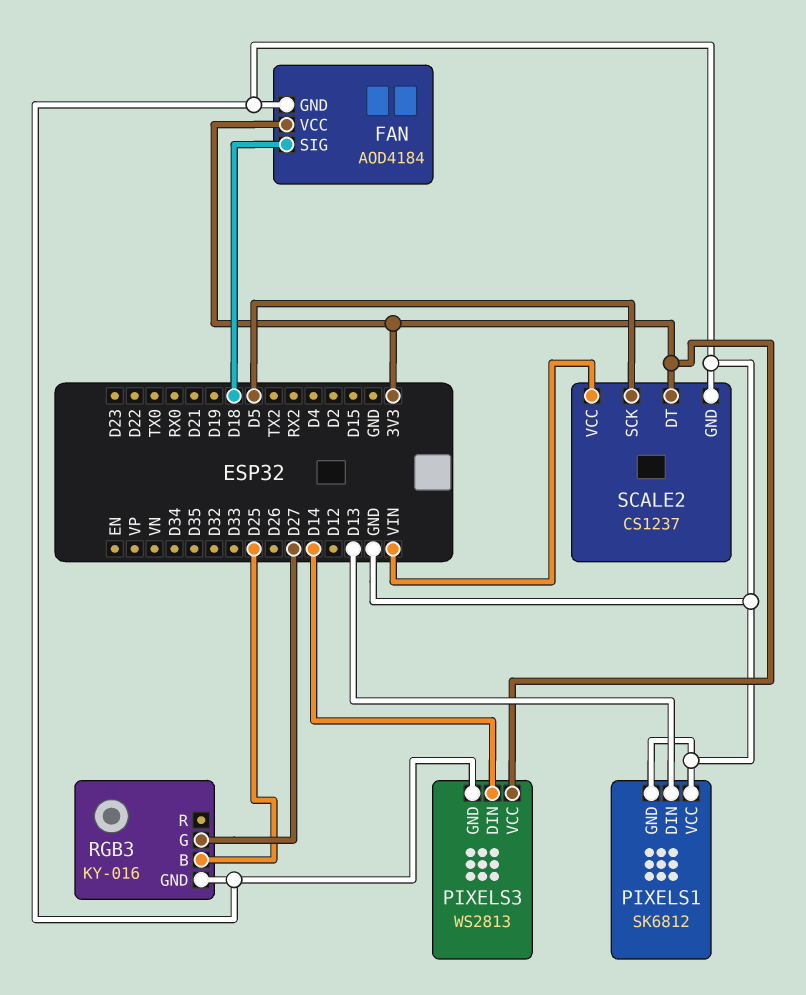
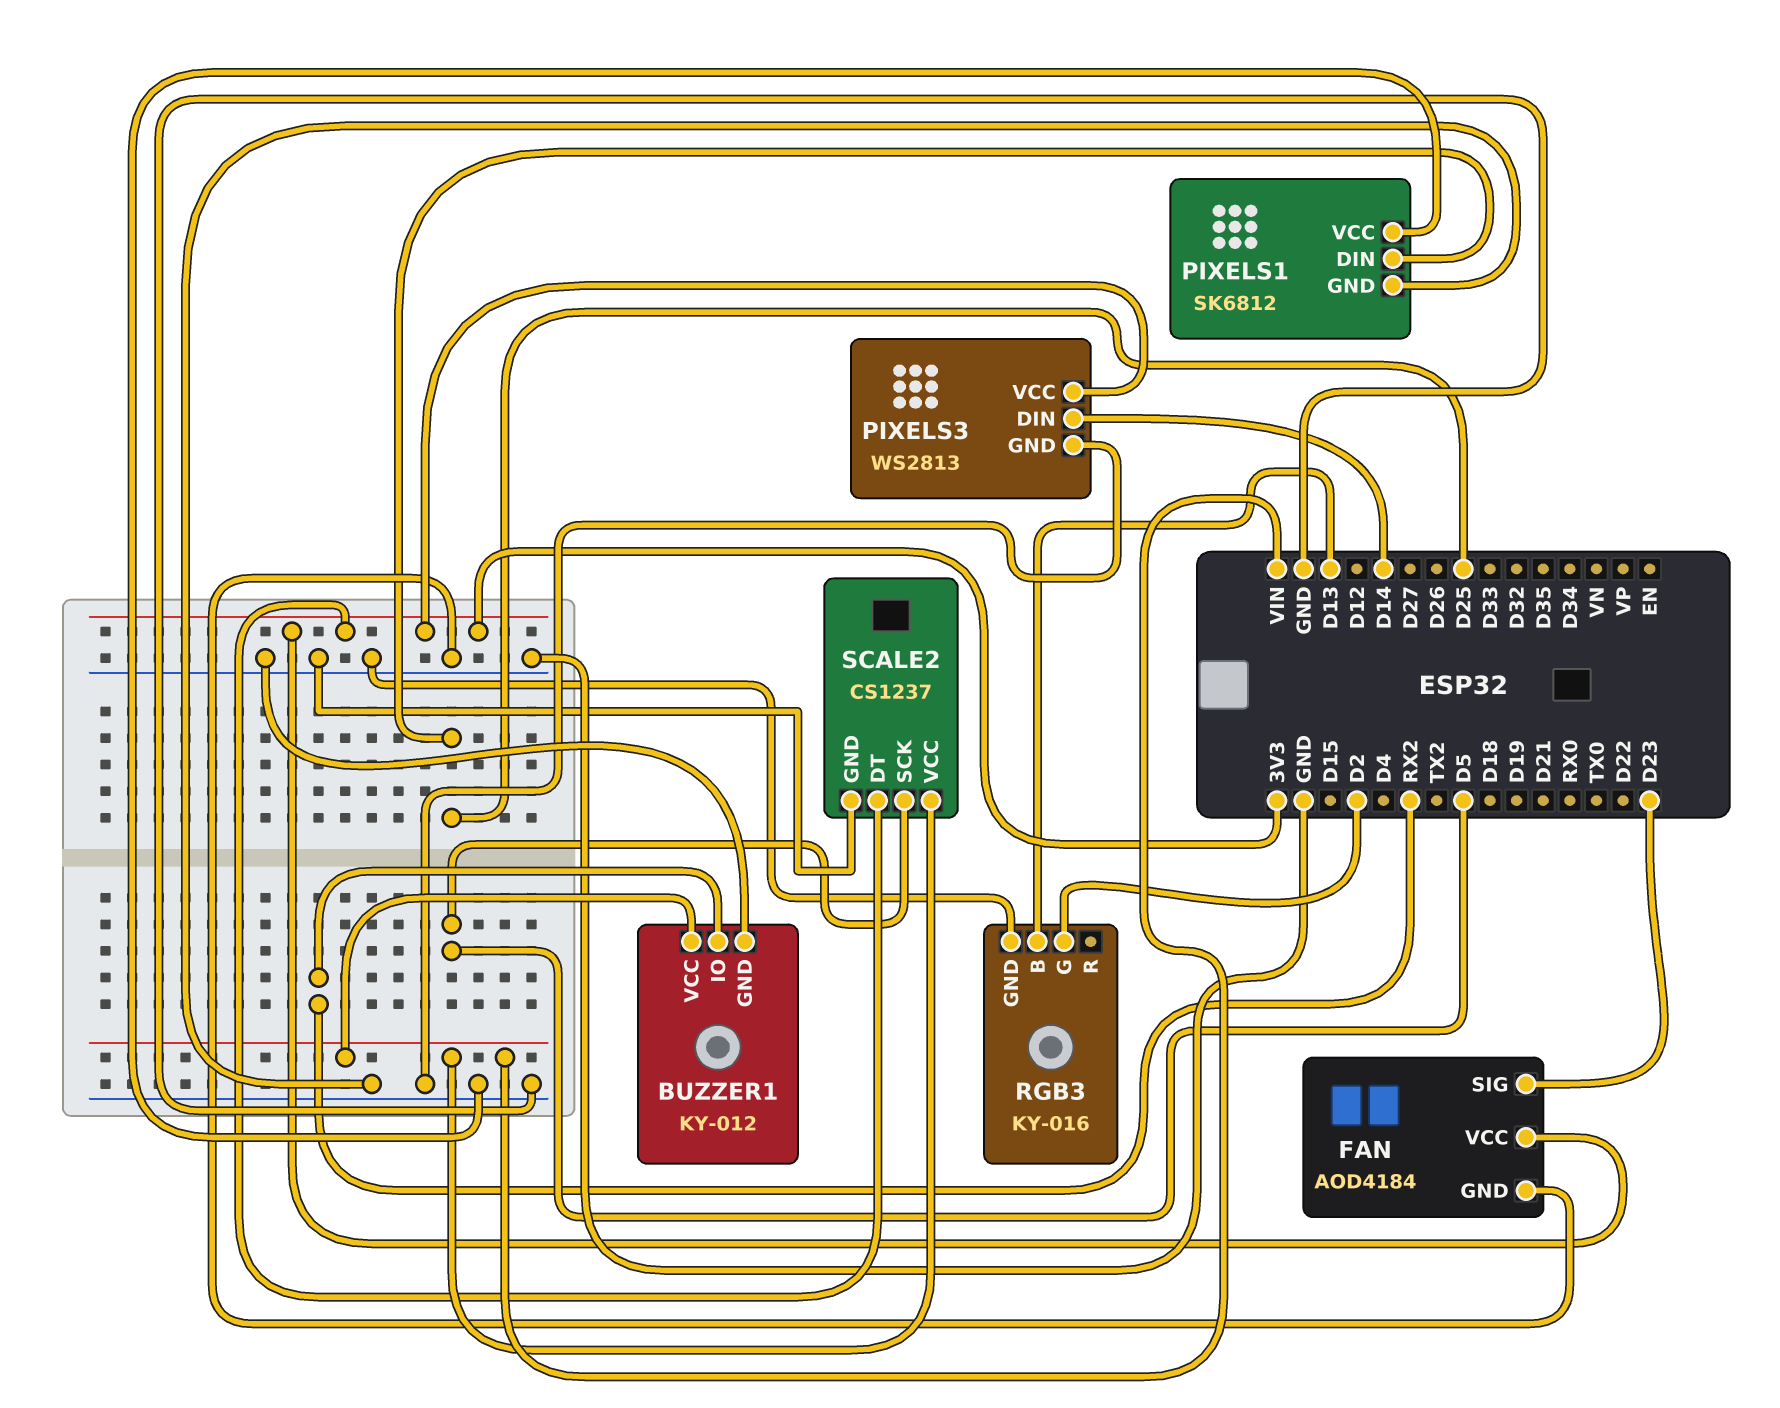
BUZZER1: none -> KY-012
BUZZER1 pin GND: none -> GND
BUZZER1 pin IO: none -> RX2
BUZZER1 pin VCC: none -> VIN
FAN pin SIG: D18 -> D23
PIXELS1 pin DIN: D13 -> D25
RGB3 pin B: D25 -> D13
RGB3 pin G: D27 -> D2

